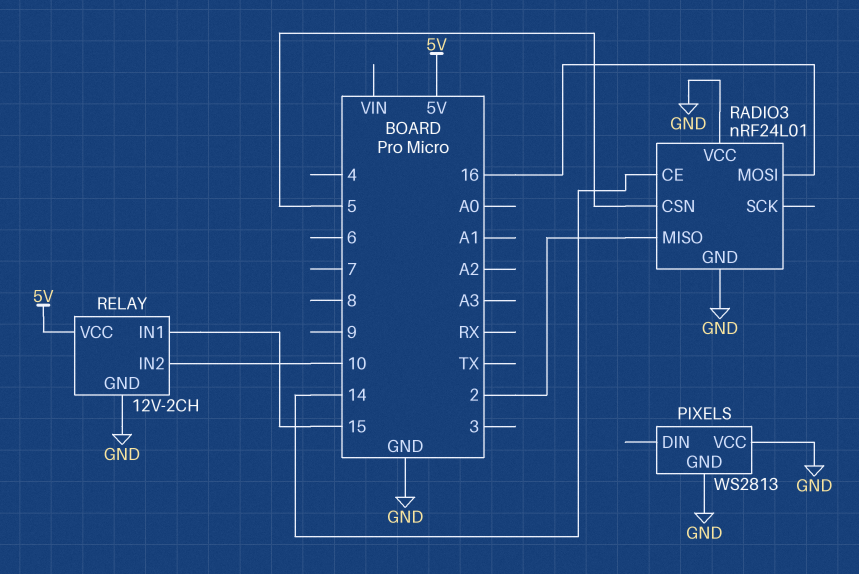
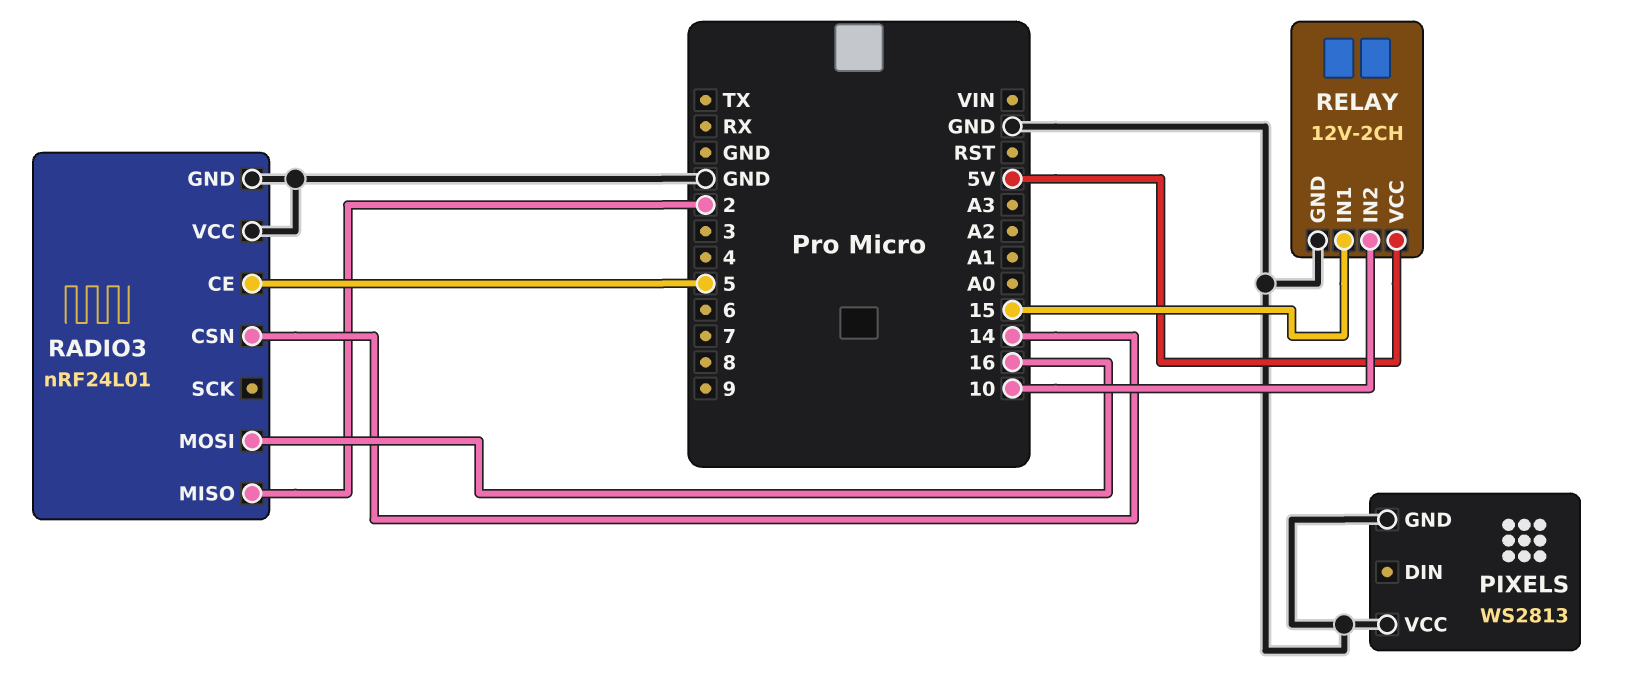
RADIO3 pin CE: 14 -> 5
RADIO3 pin CSN: 5 -> 14

